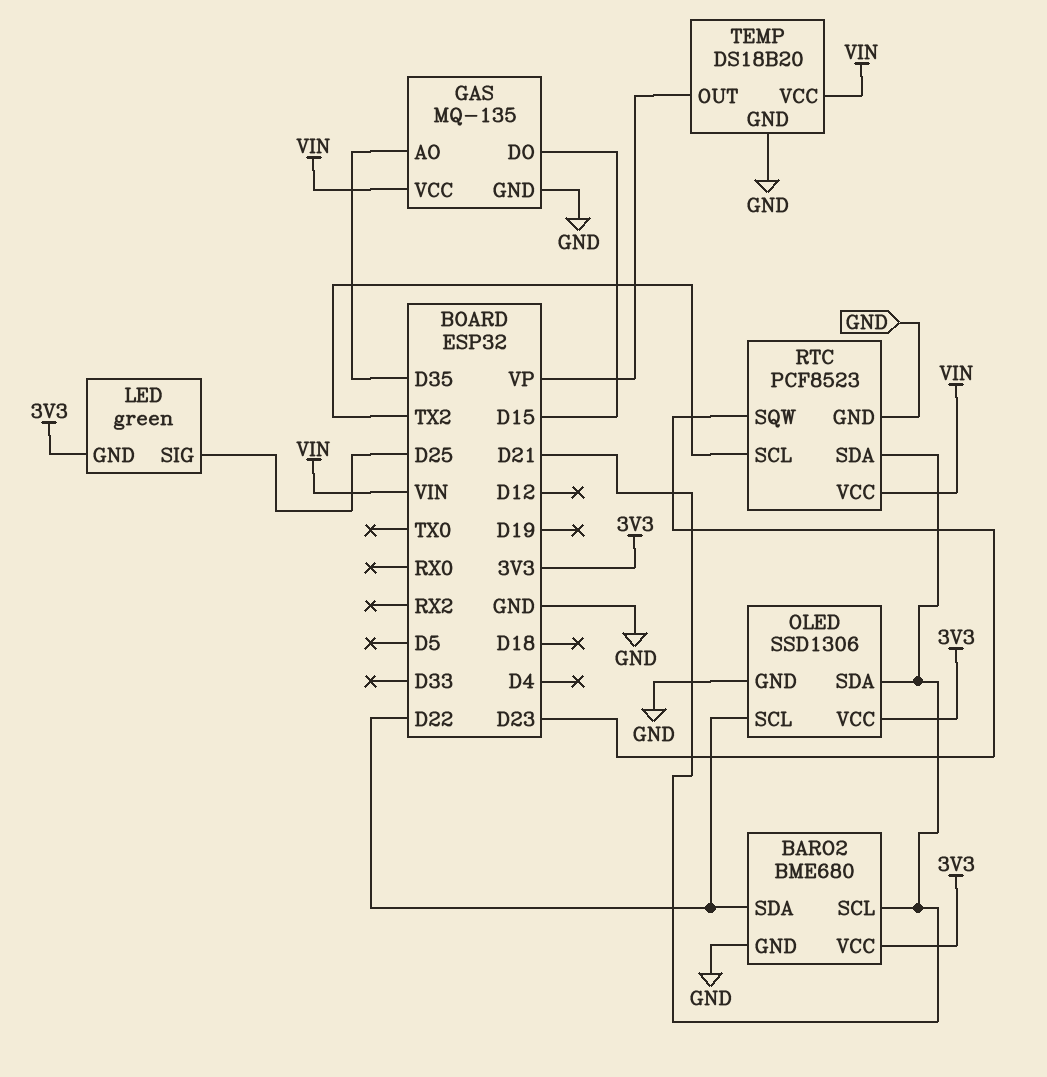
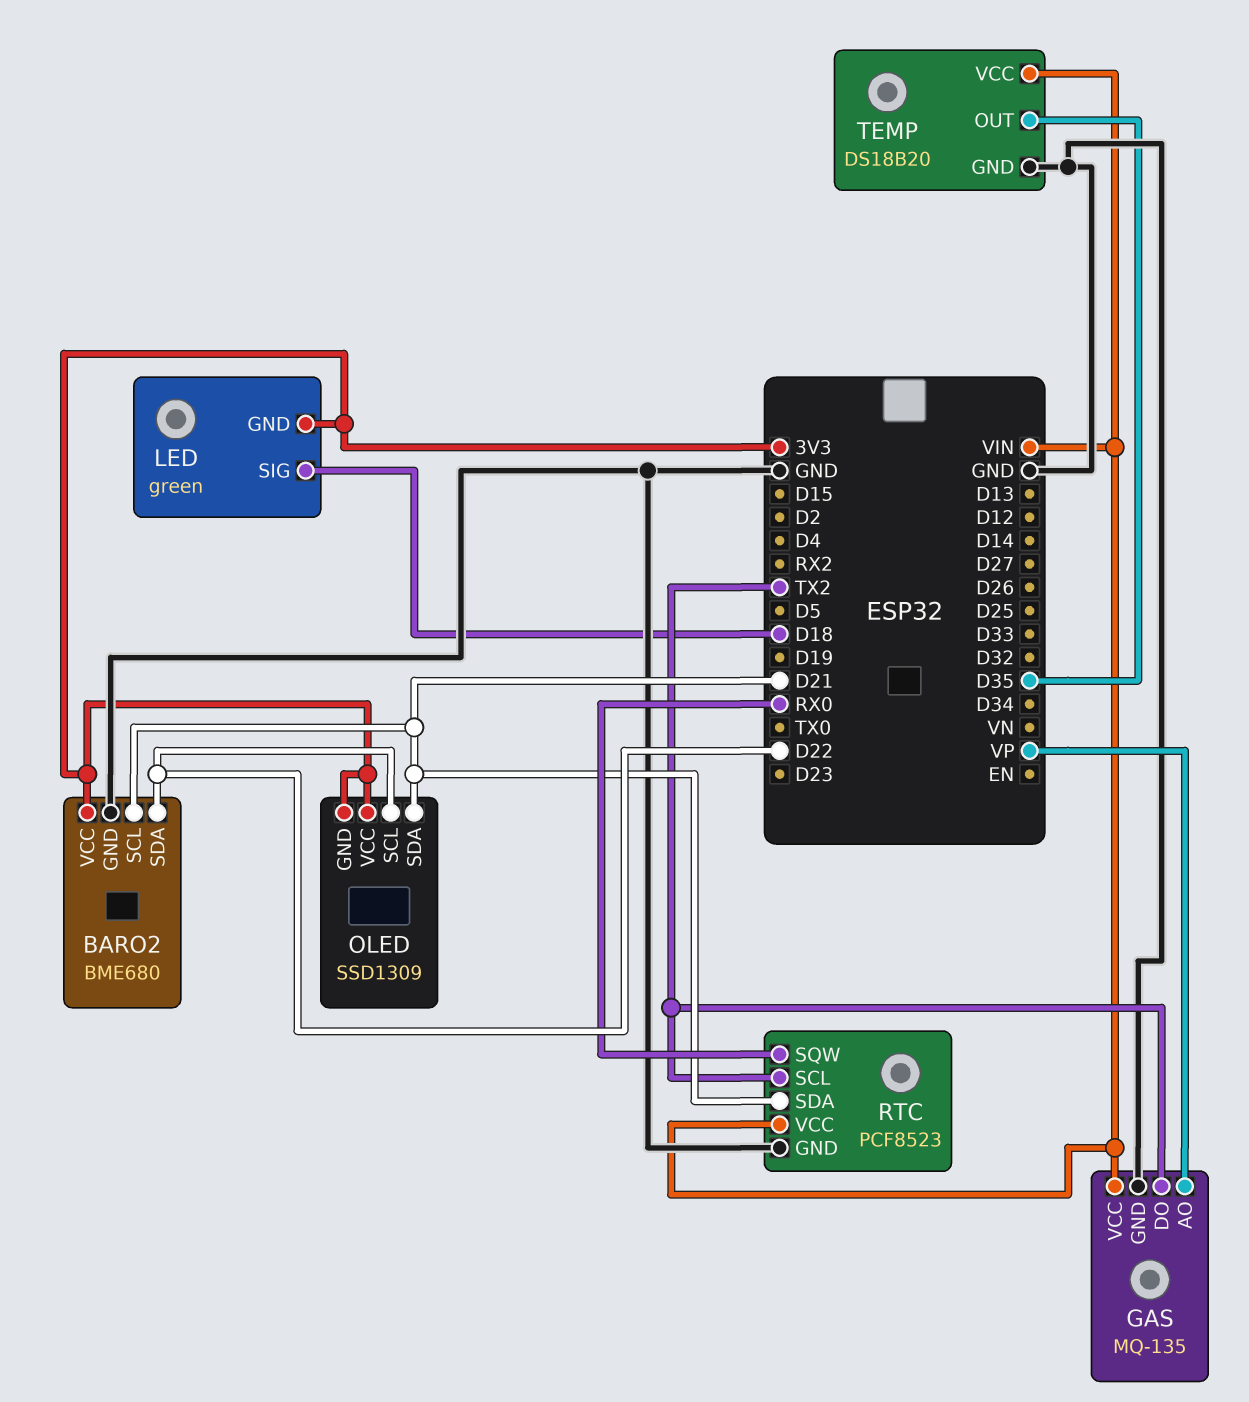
GAS pin AO: D35 -> VP
GAS pin DO: D15 -> TX2
LED pin SIG: D25 -> D18
OLED: SSD1306 -> SSD1309
OLED pin GND: GND -> 3V3
RTC pin SQW: D23 -> RX0
TEMP pin OUT: VP -> D35

